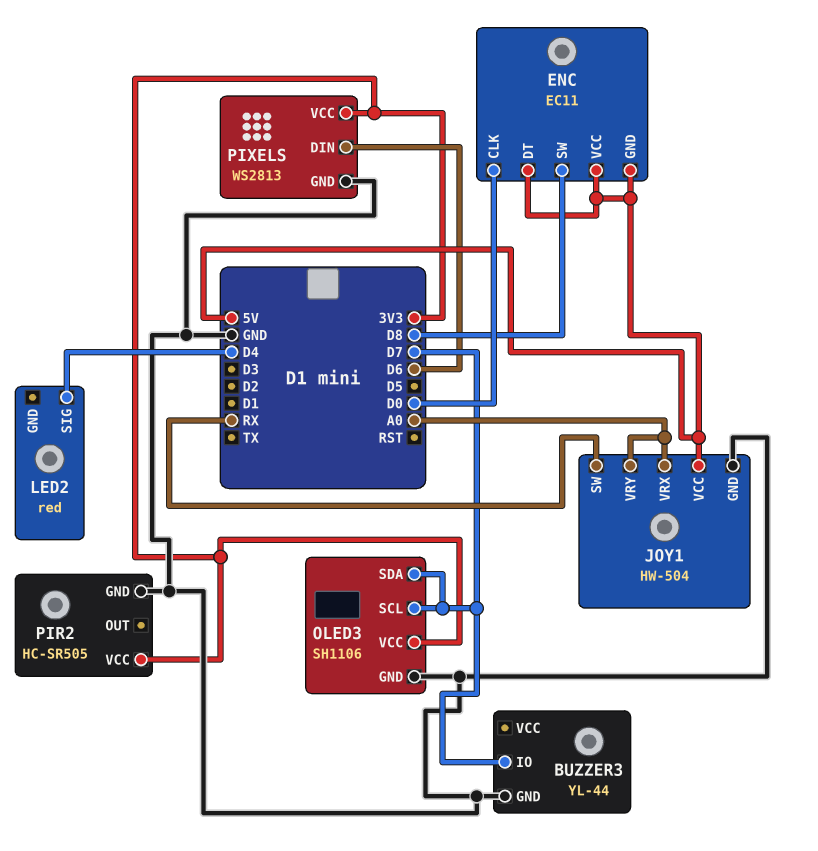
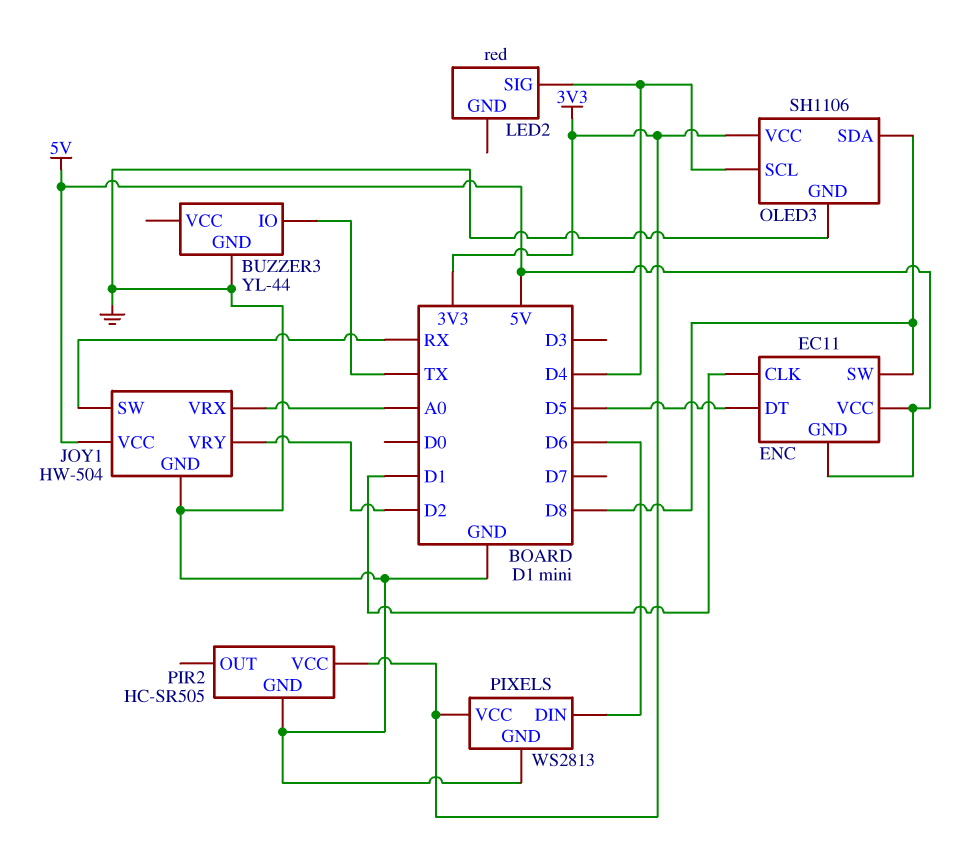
BUZZER3 pin IO: D7 -> TX
ENC pin CLK: D0 -> D1
ENC pin DT: 5V -> D5
JOY1 pin VRY: A0 -> D2
OLED3 pin SCL: D7 -> D4
OLED3 pin SDA: D7 -> D8

